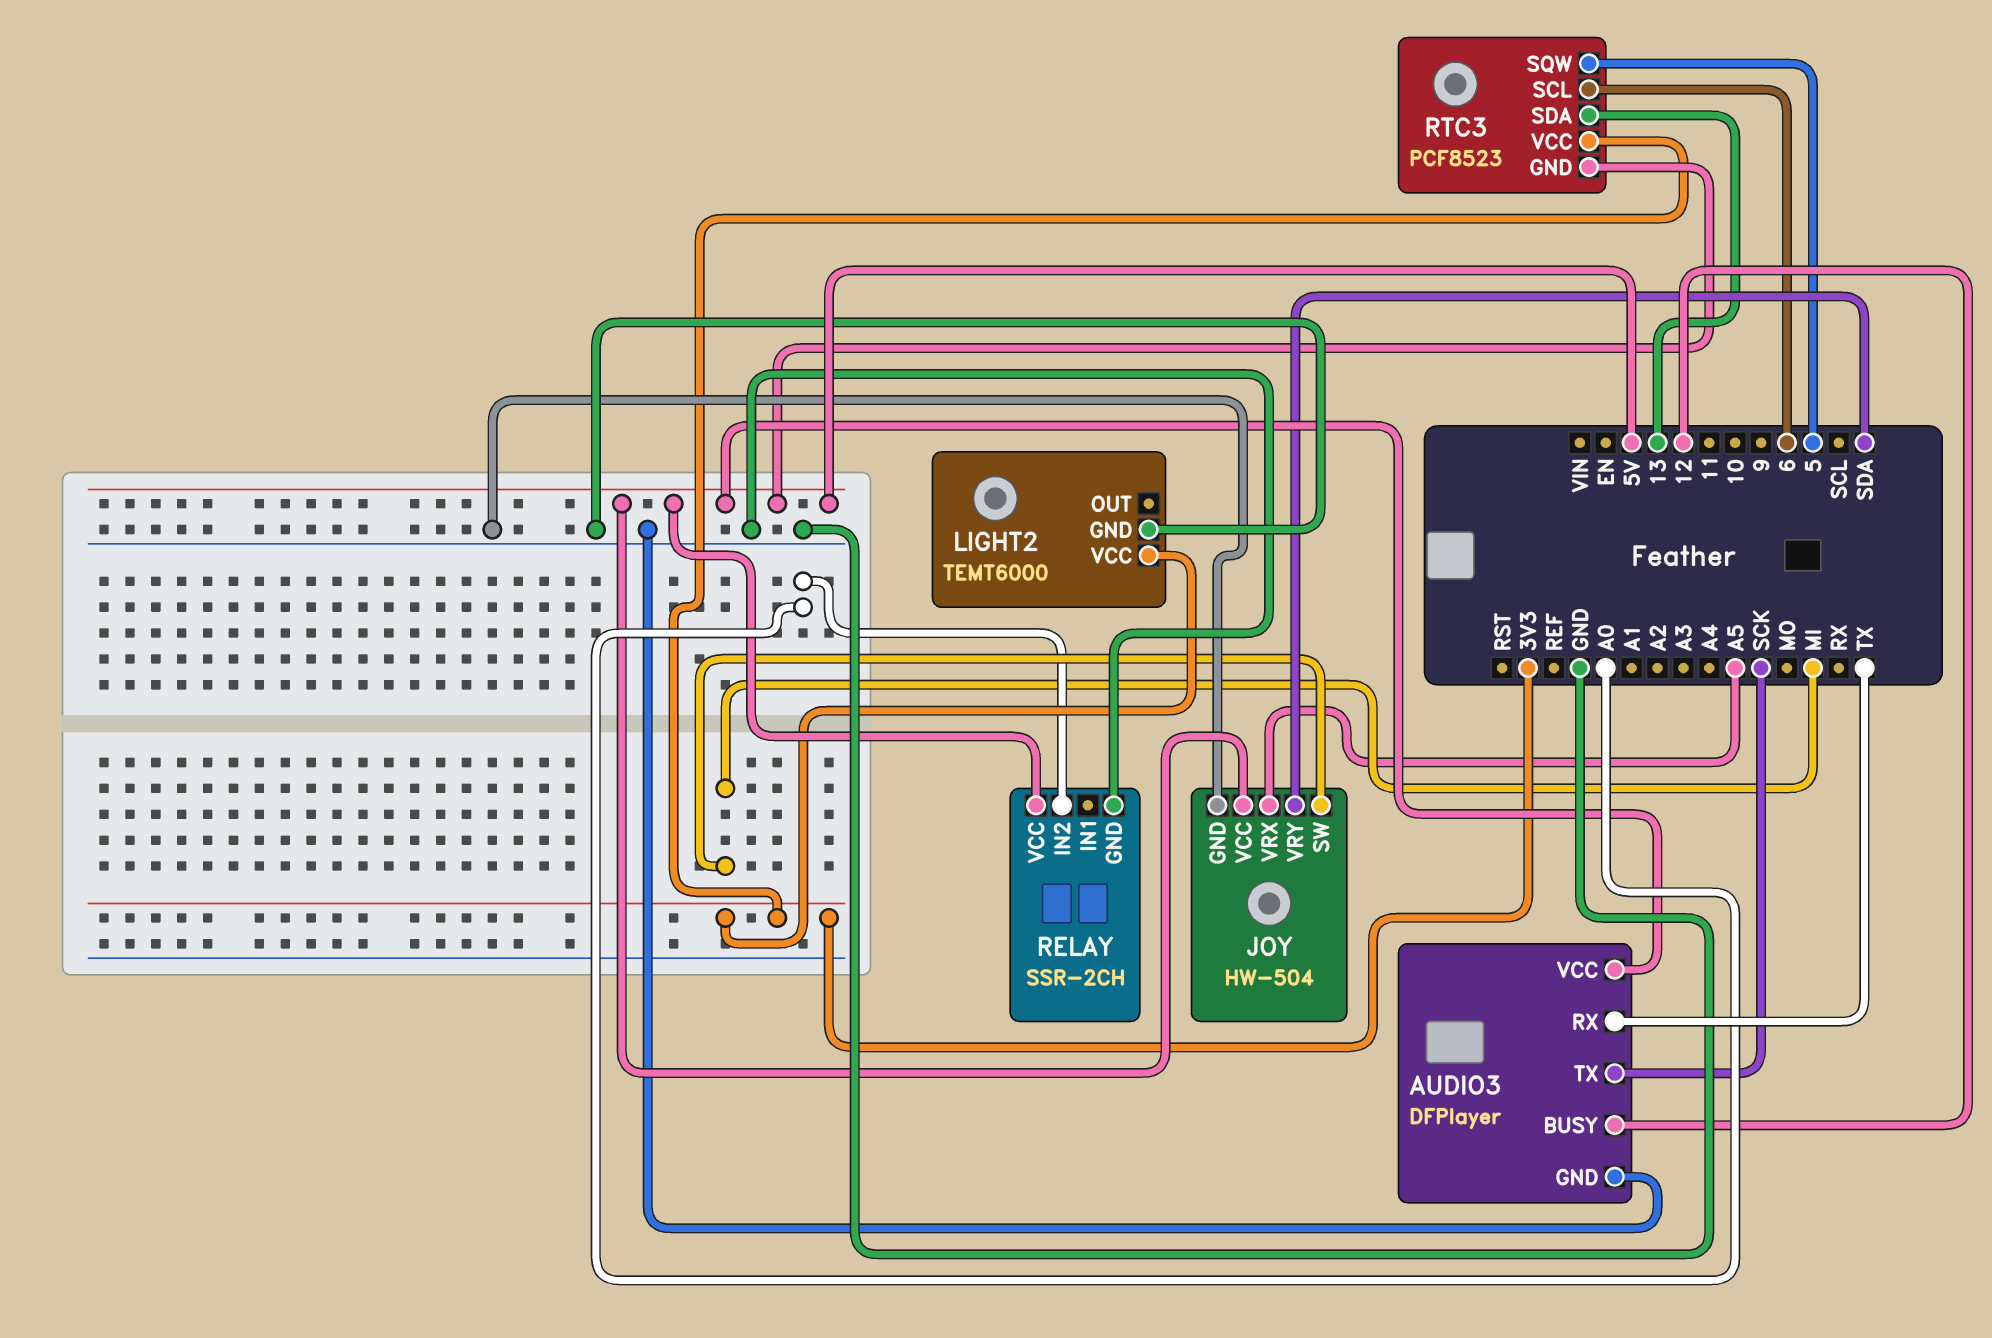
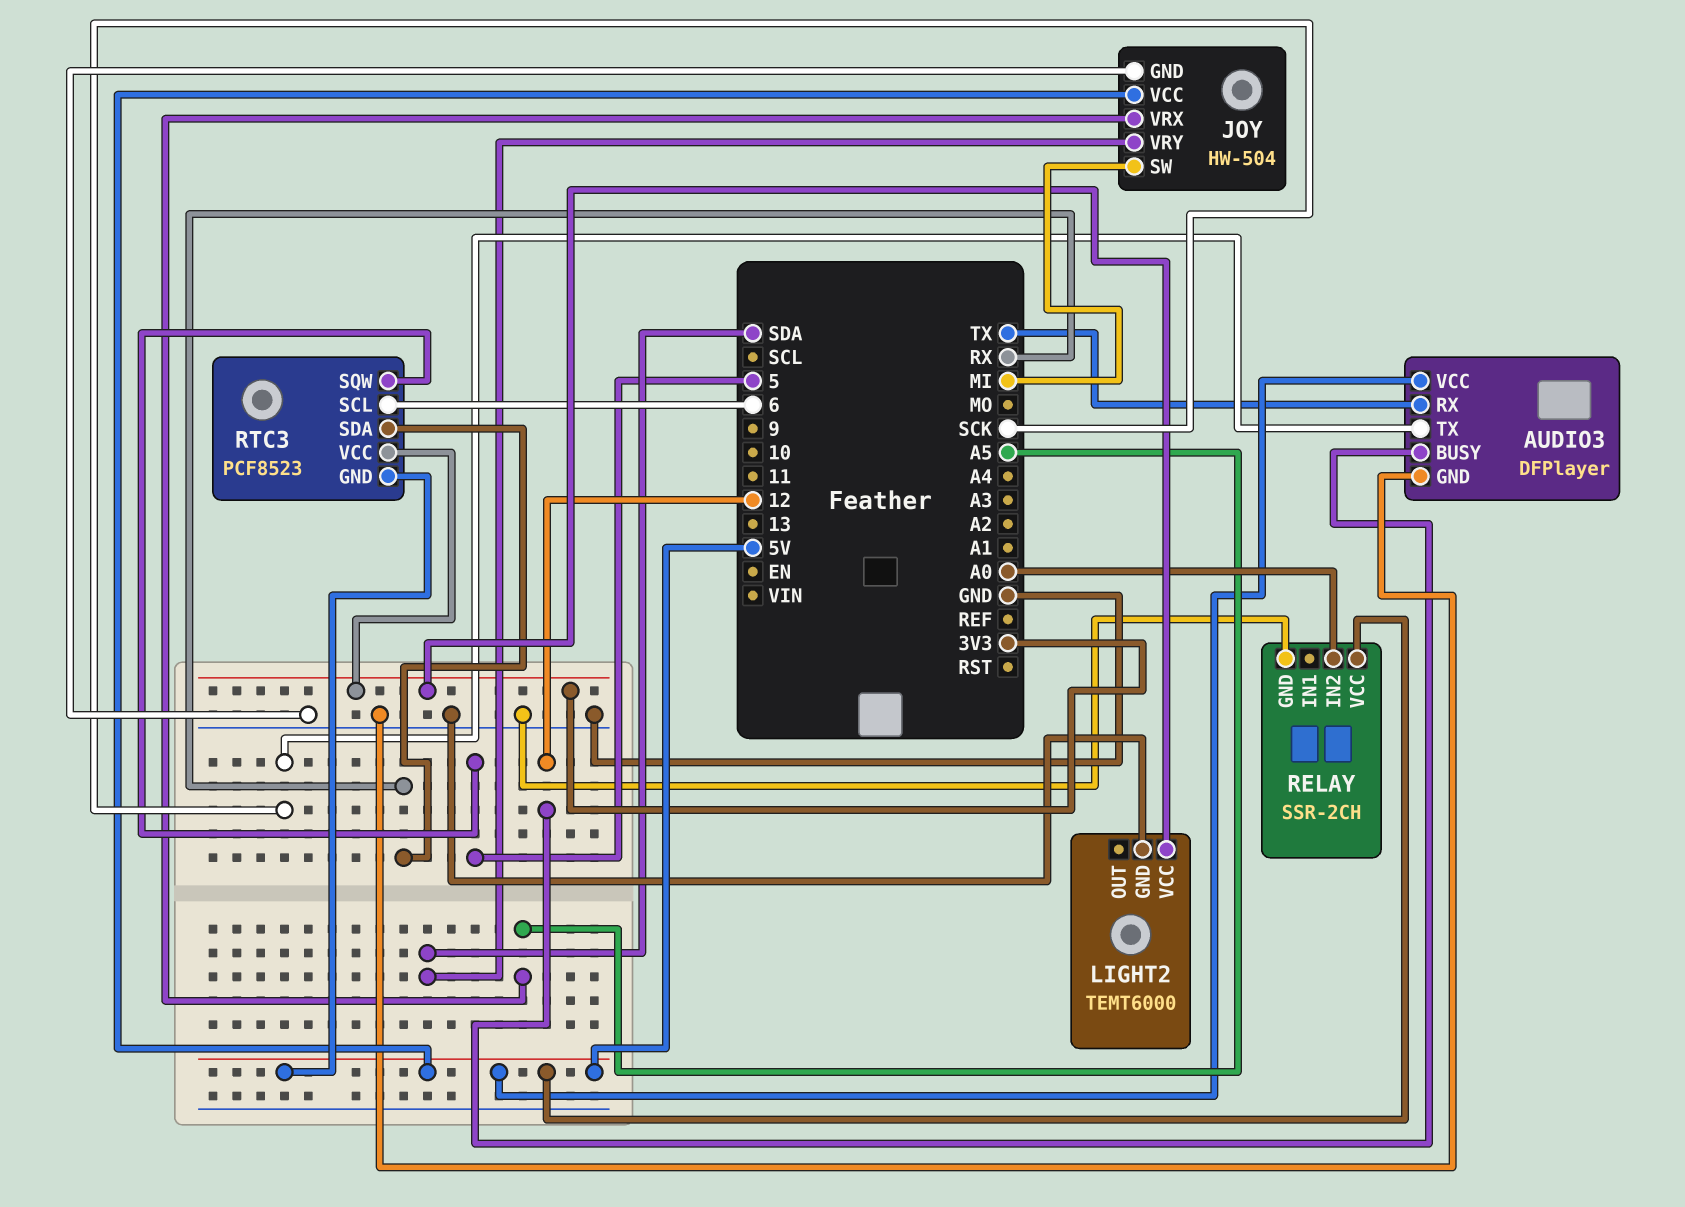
RTC3 pin SDA: 13 -> RX

